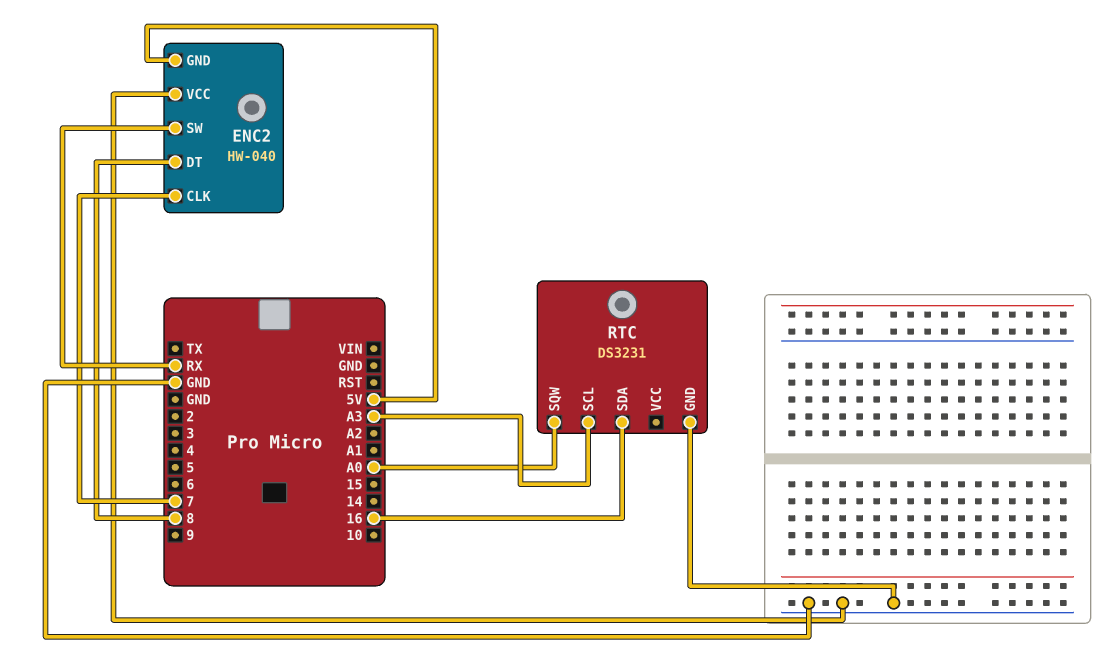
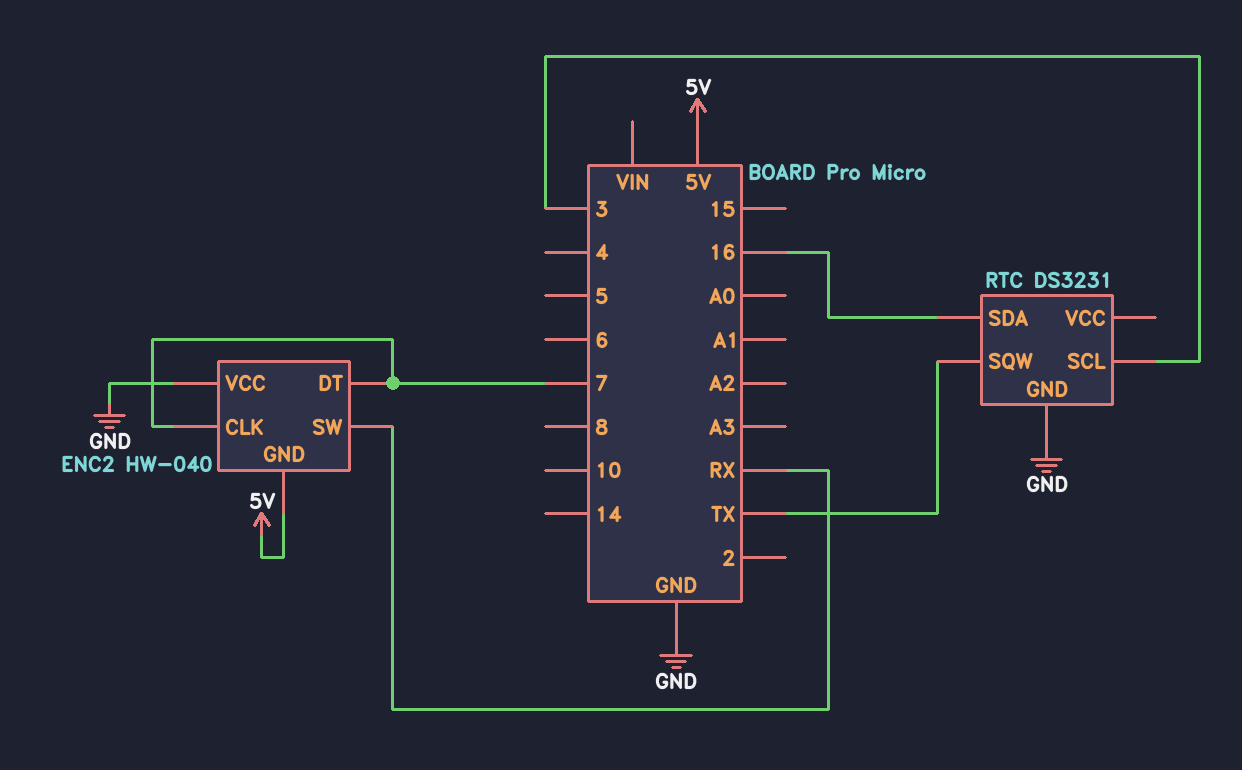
ENC2 pin DT: 8 -> 7
RTC pin SCL: A3 -> 3
RTC pin SQW: A0 -> TX

